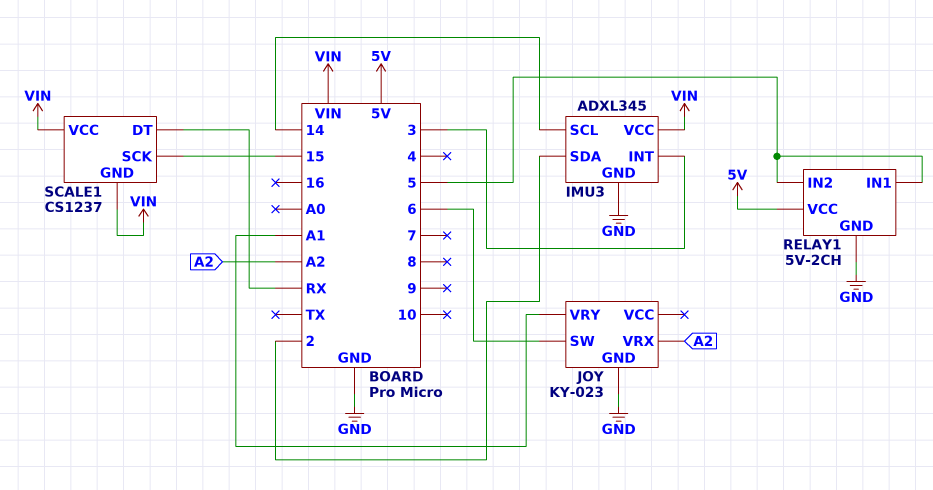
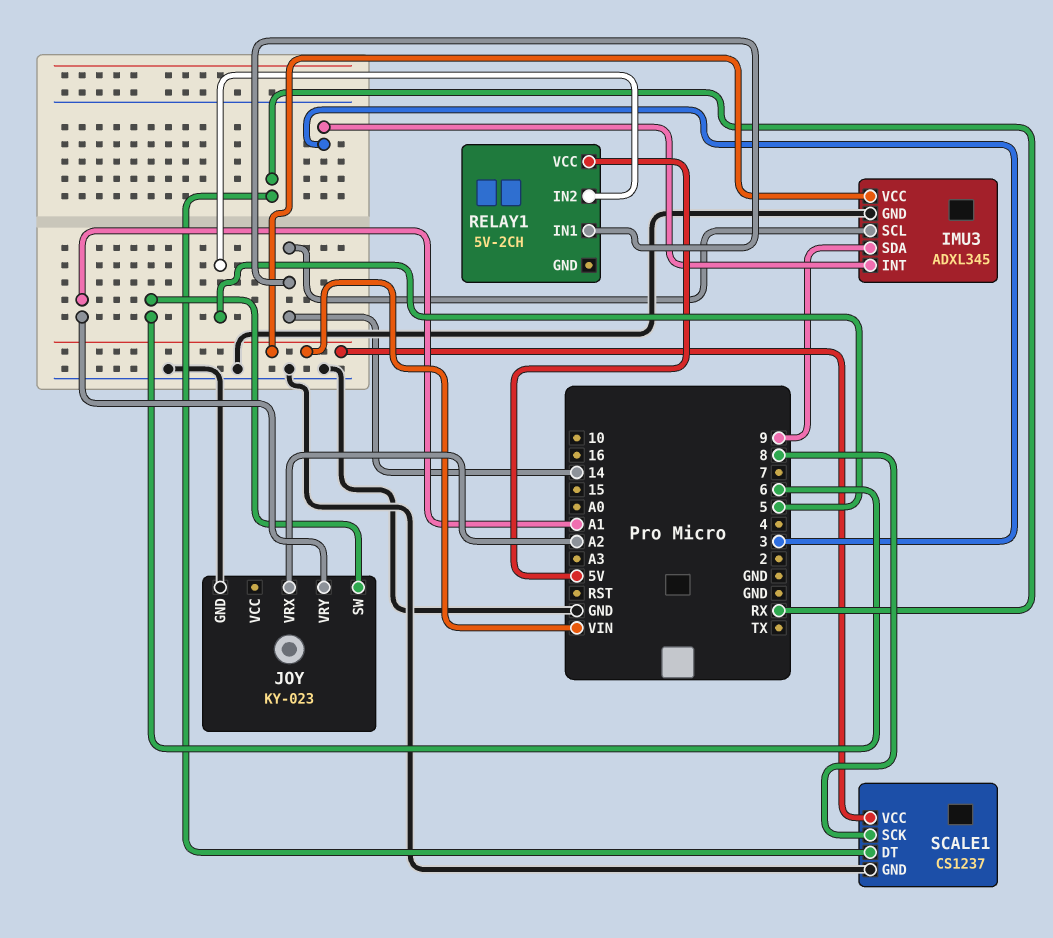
IMU3 pin SDA: 2 -> 9
RELAY1 pin GND: GND -> none
RELAY1 pin IN1: 5 -> 14
SCALE1 pin GND: VIN -> GND
SCALE1 pin SCK: 15 -> 8

